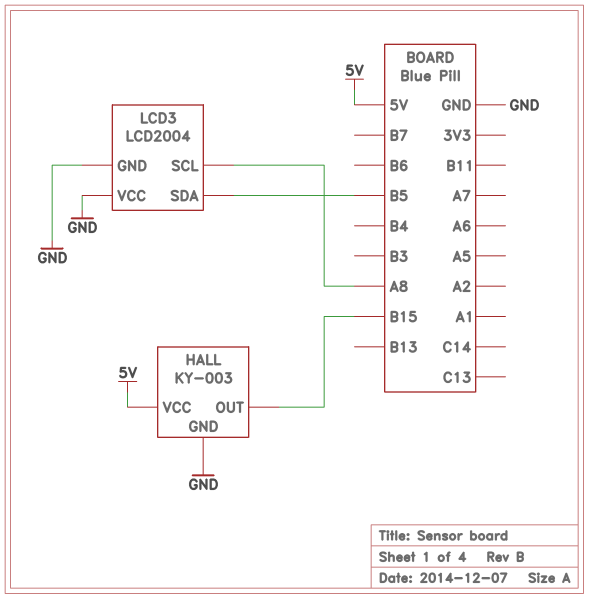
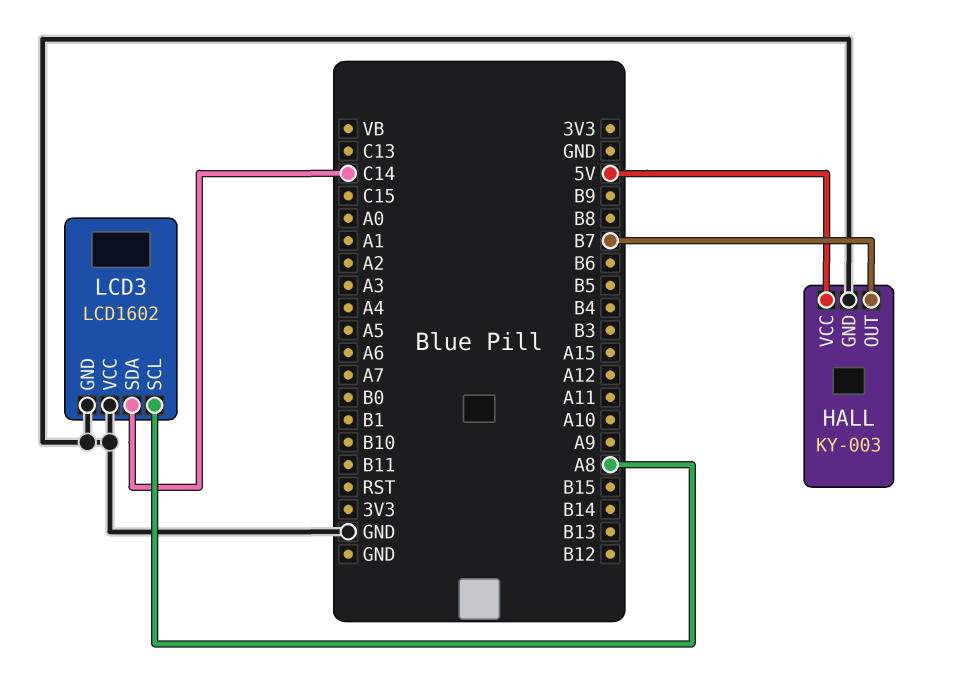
HALL pin OUT: B15 -> B7
LCD3: LCD2004 -> LCD1602
LCD3 pin SDA: B5 -> C14

